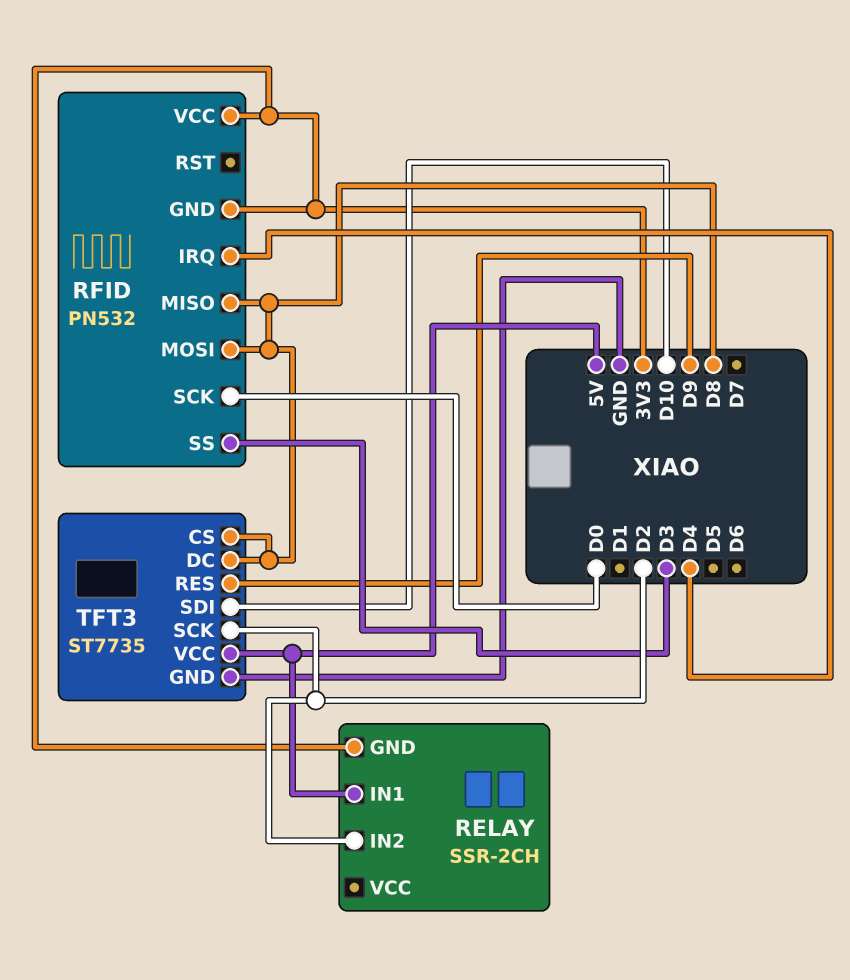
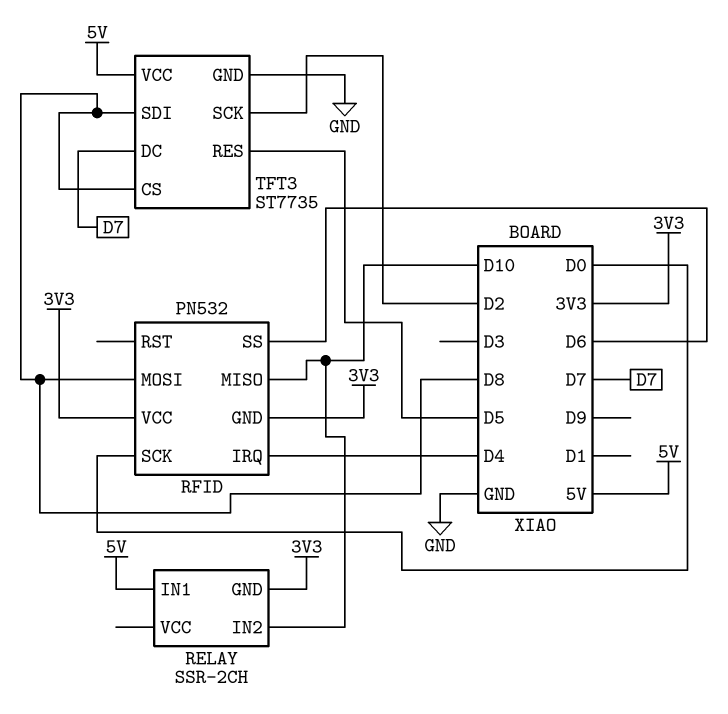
RELAY pin IN2: D2 -> D10
RFID pin MISO: D8 -> D10
RFID pin SS: D3 -> D6
TFT3 pin DC: D8 -> D7
TFT3 pin RES: D9 -> D5
TFT3 pin SDI: D10 -> D8

